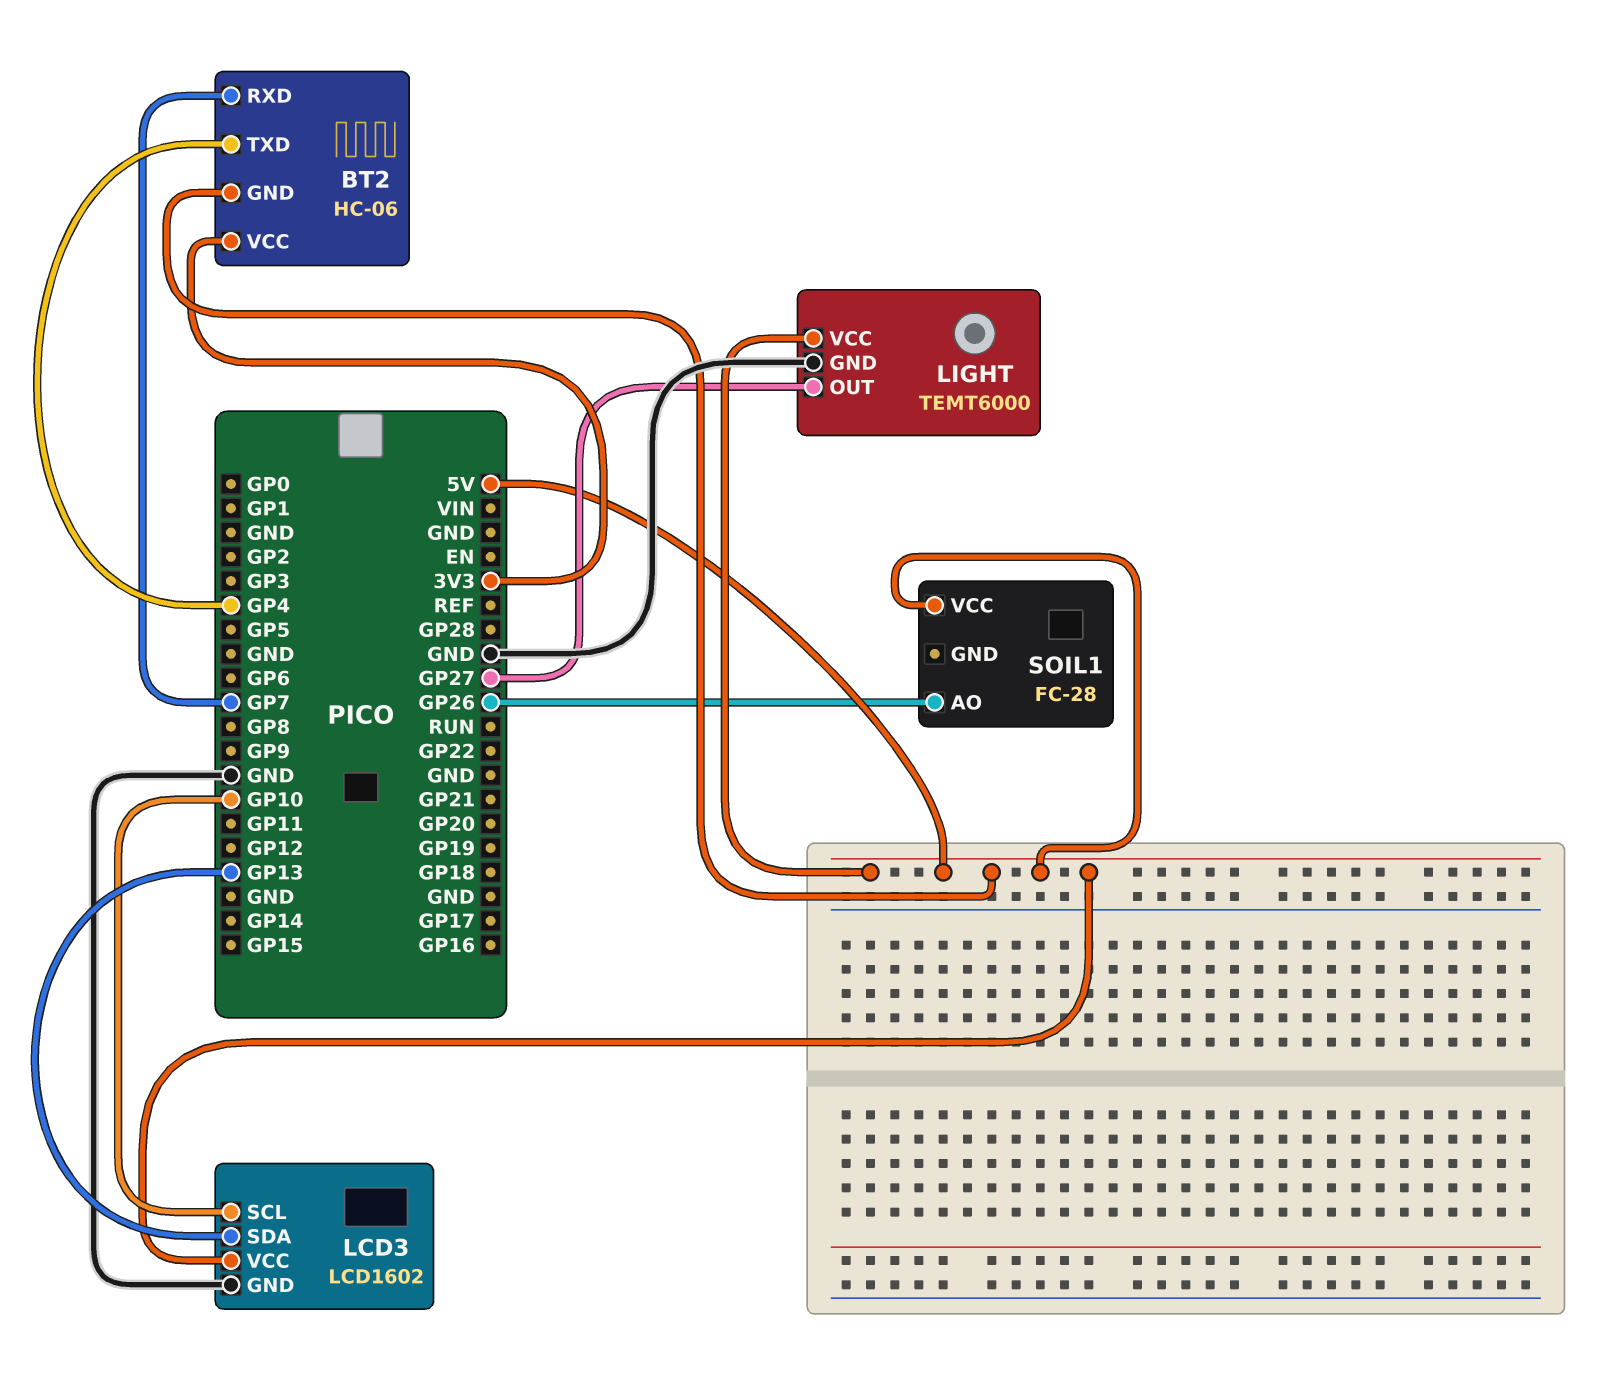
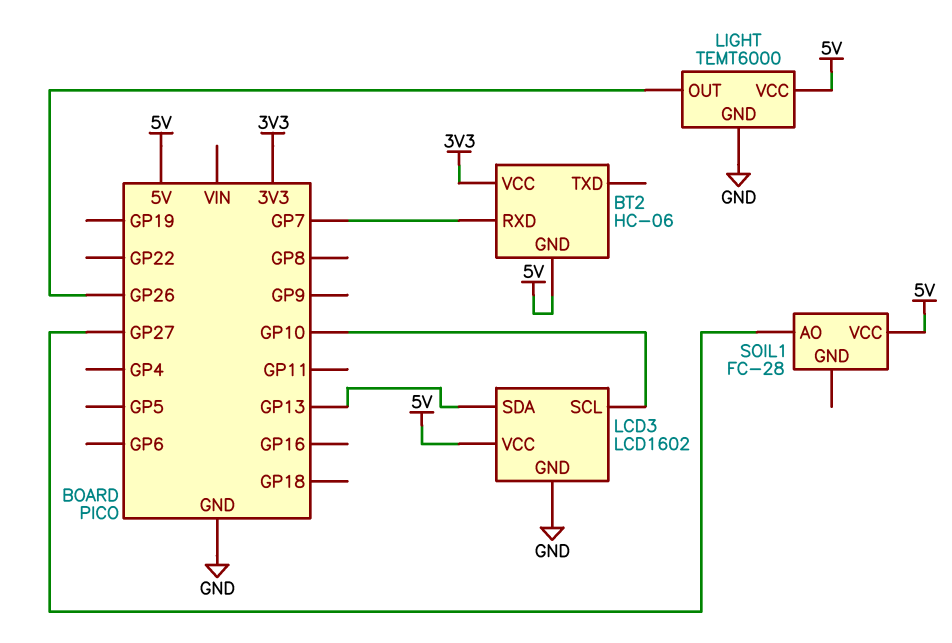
BT2 pin TXD: GP4 -> none
LIGHT pin OUT: GP27 -> GP26
SOIL1 pin AO: GP26 -> GP27

